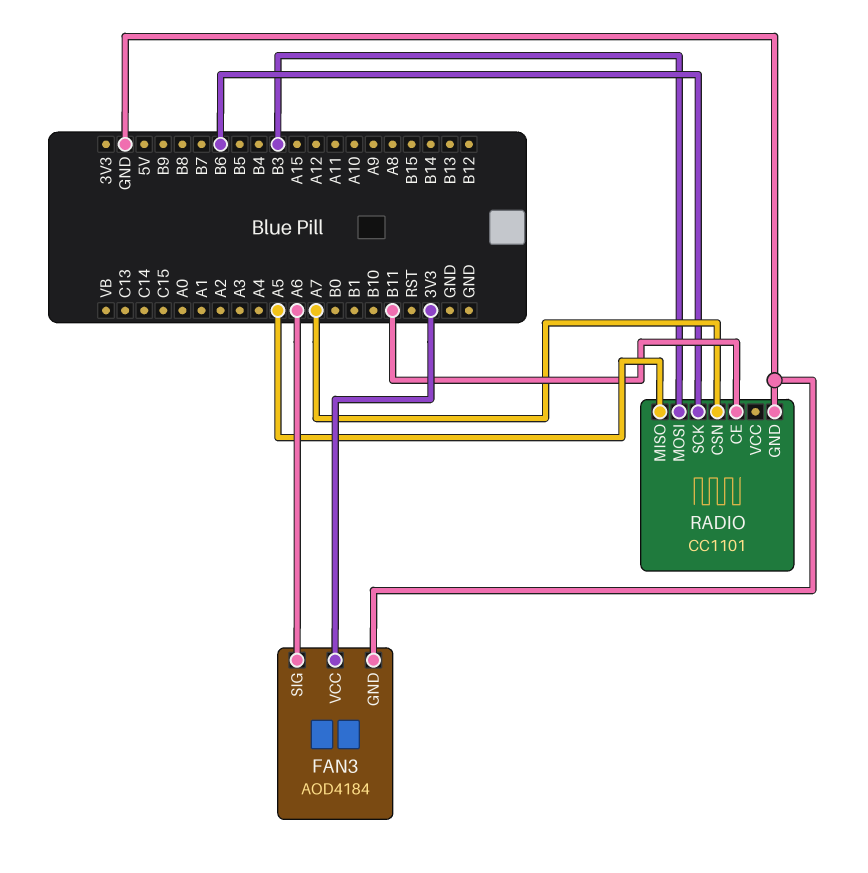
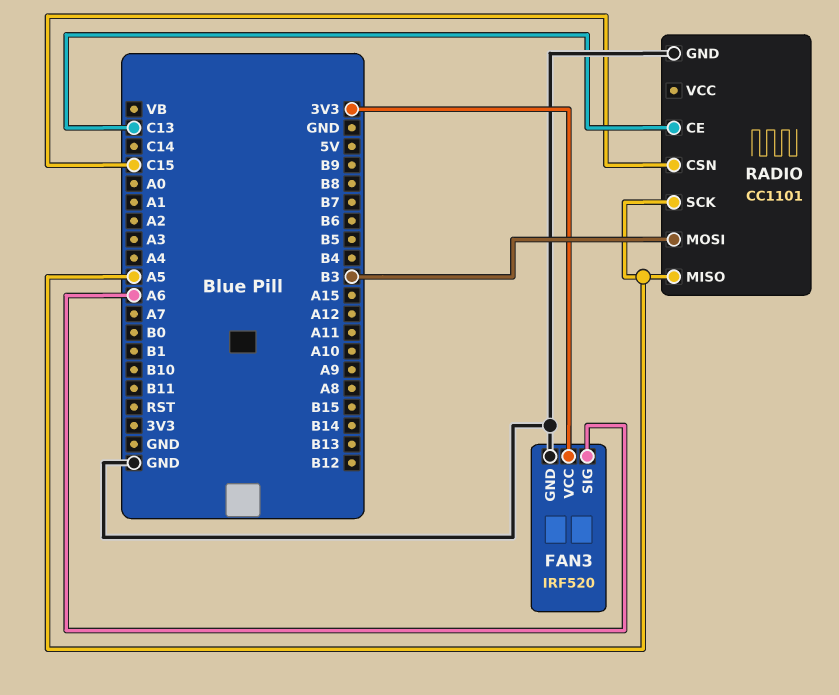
FAN3: AOD4184 -> IRF520
RADIO pin CE: B11 -> C13
RADIO pin CSN: A7 -> C15
RADIO pin SCK: B6 -> A5

